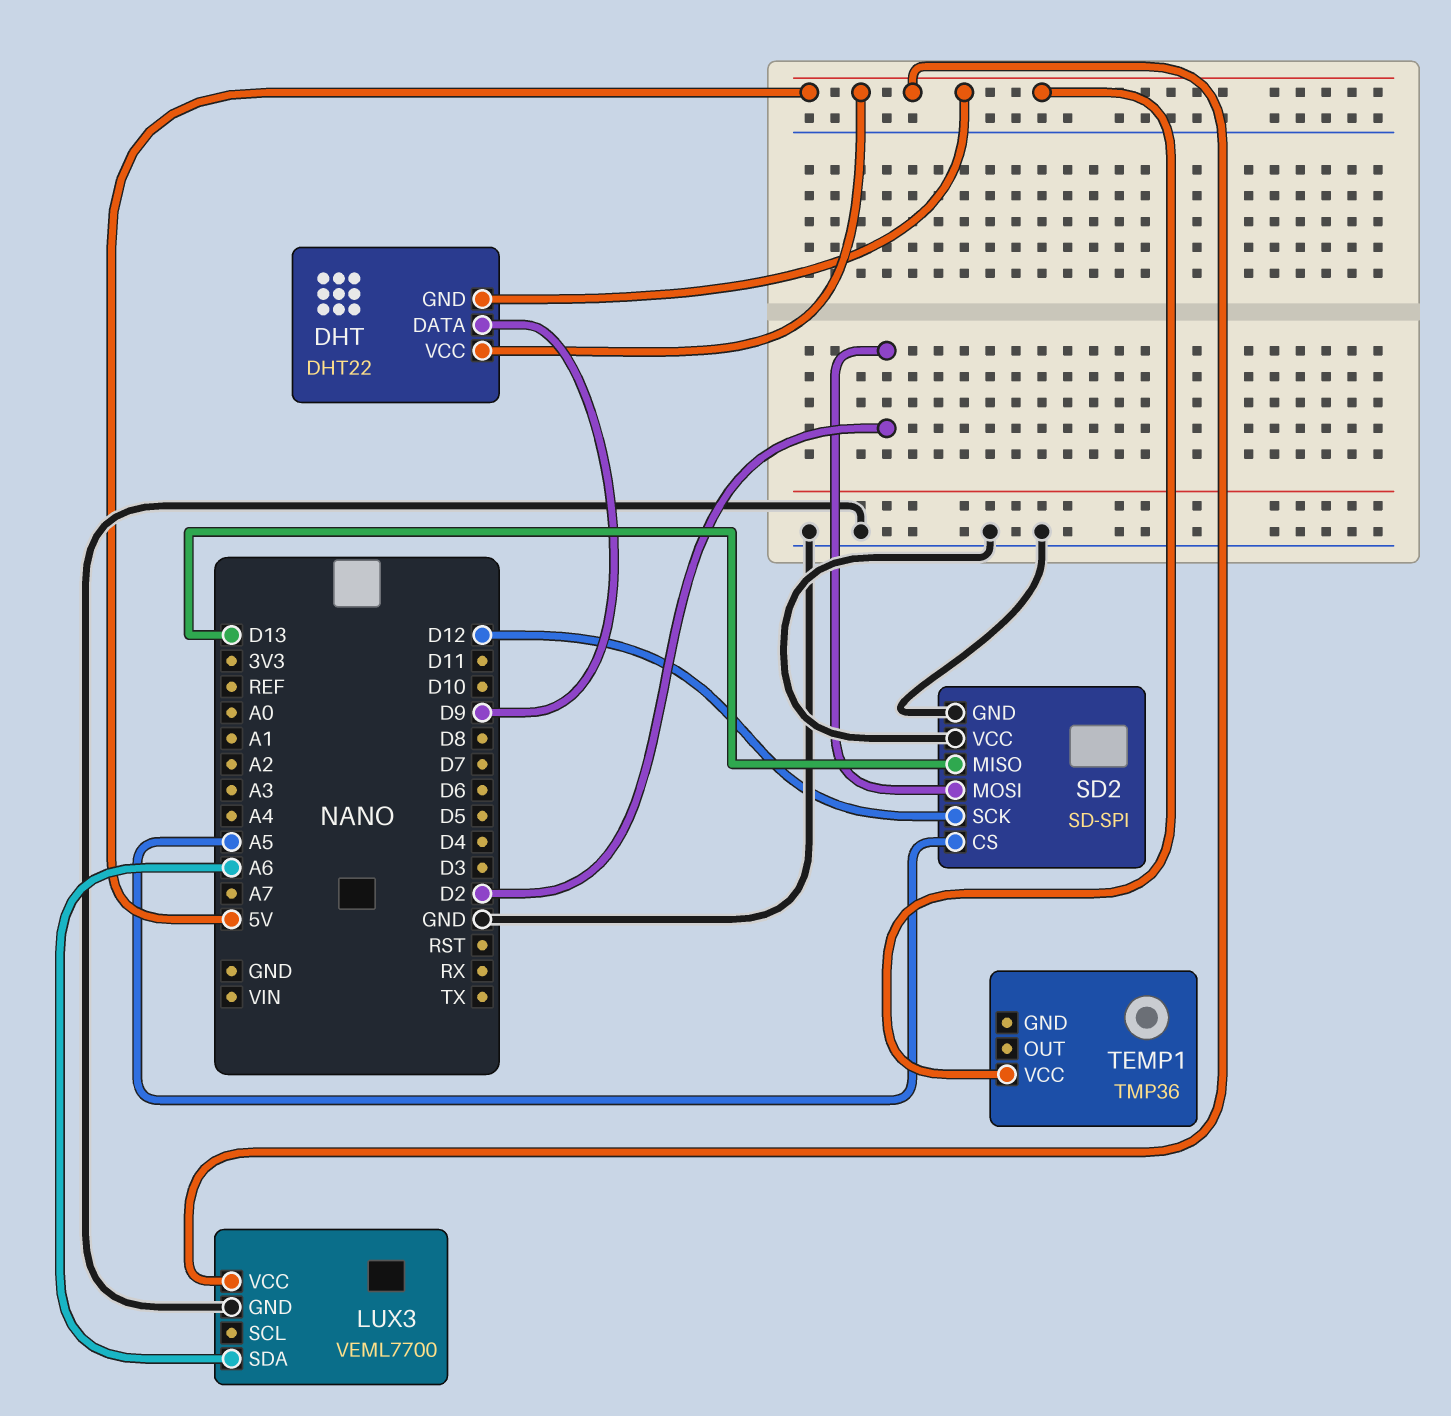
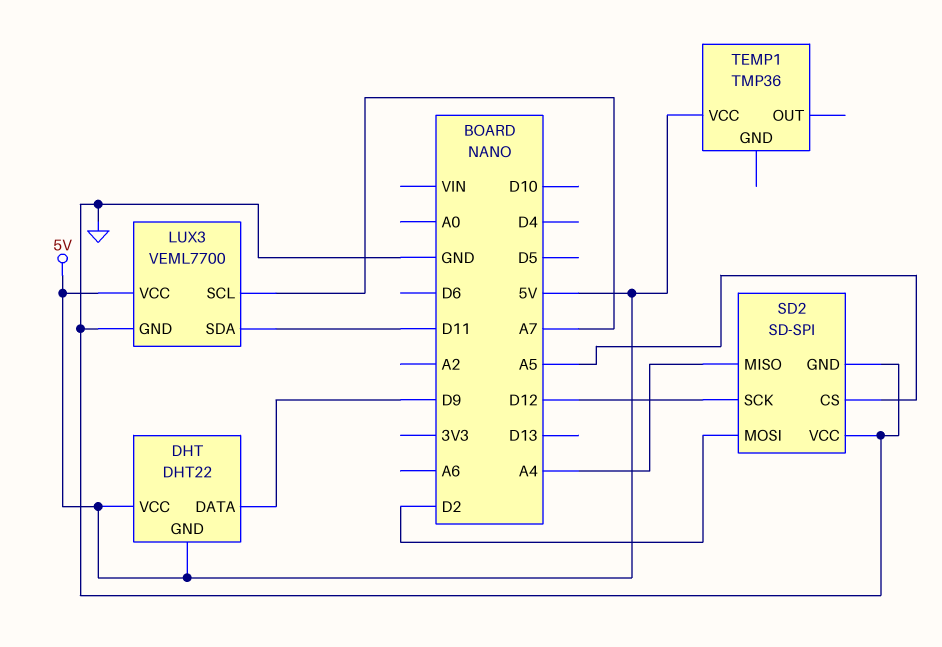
LUX3 pin SCL: none -> A7
LUX3 pin SDA: A6 -> D11
SD2 pin MISO: D13 -> A4

